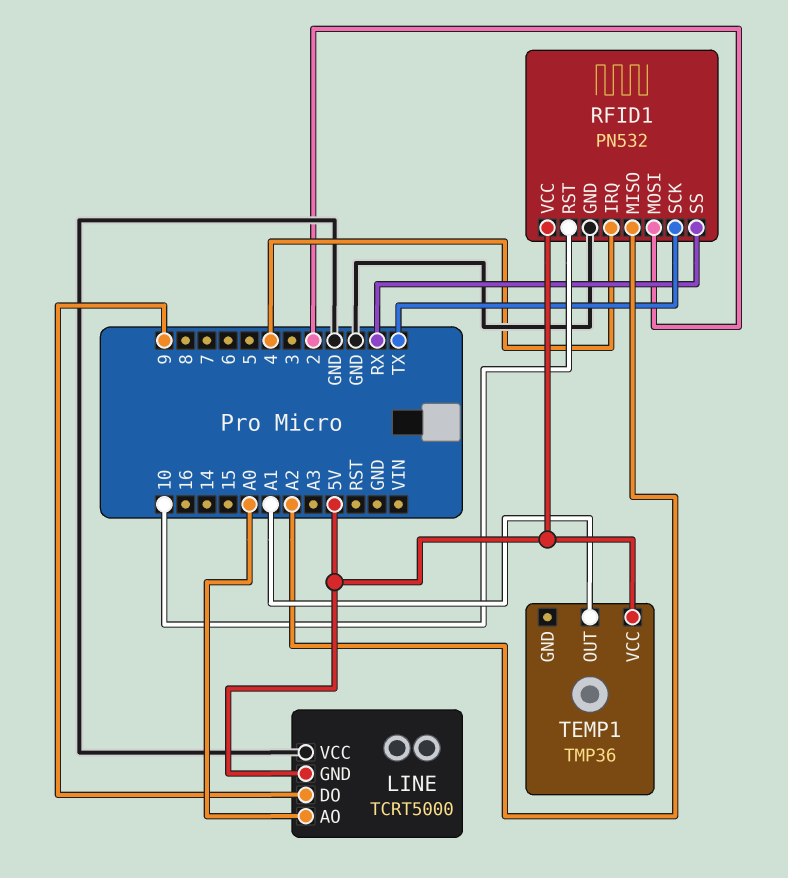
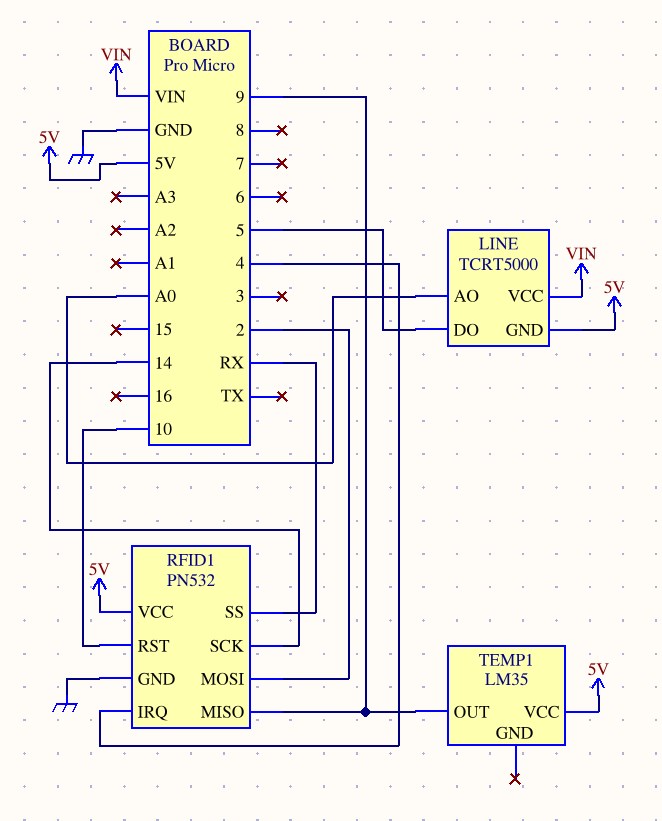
LINE pin DO: 9 -> 5
LINE pin VCC: GND -> VIN
RFID1 pin MISO: A2 -> 9
RFID1 pin SCK: TX -> 14
TEMP1: TMP36 -> LM35
TEMP1 pin OUT: A1 -> 9

